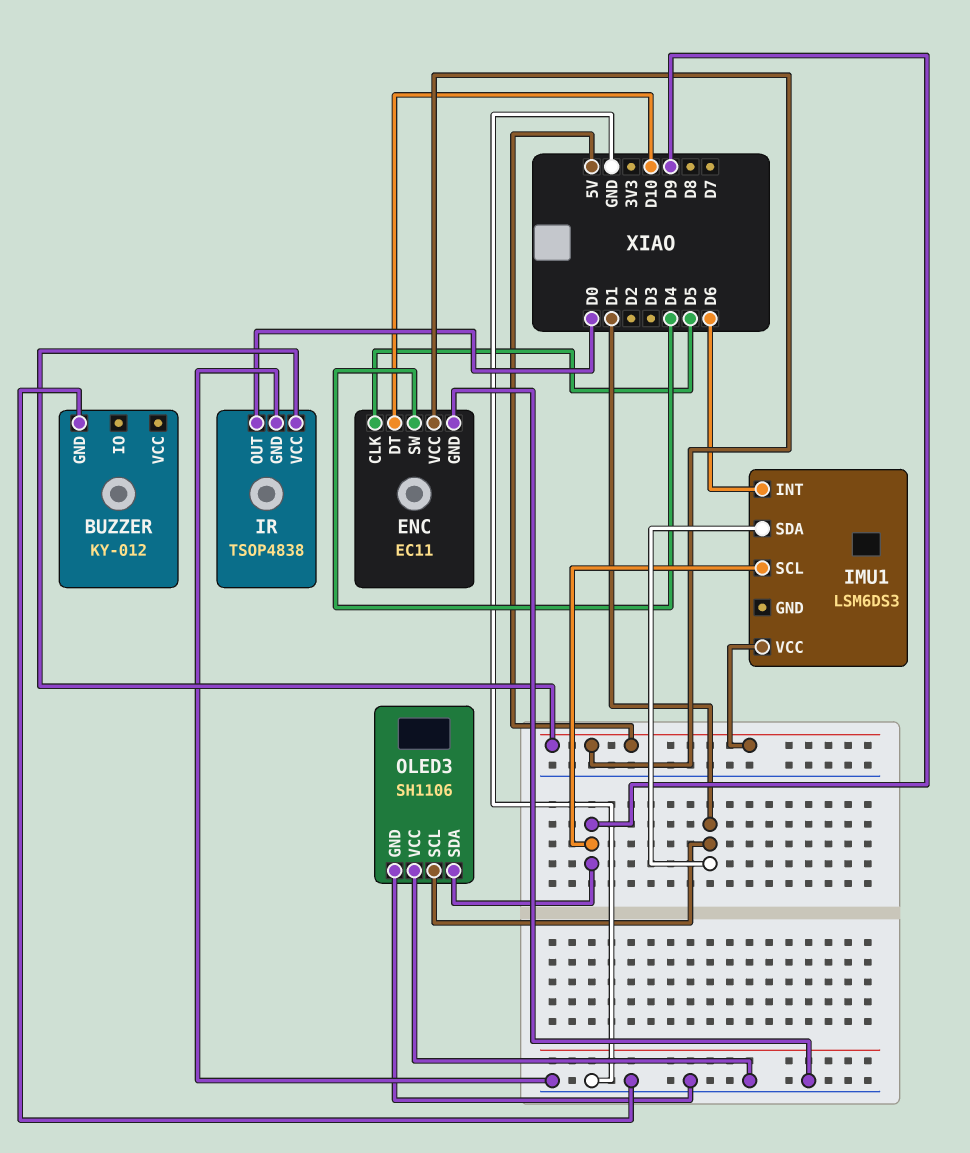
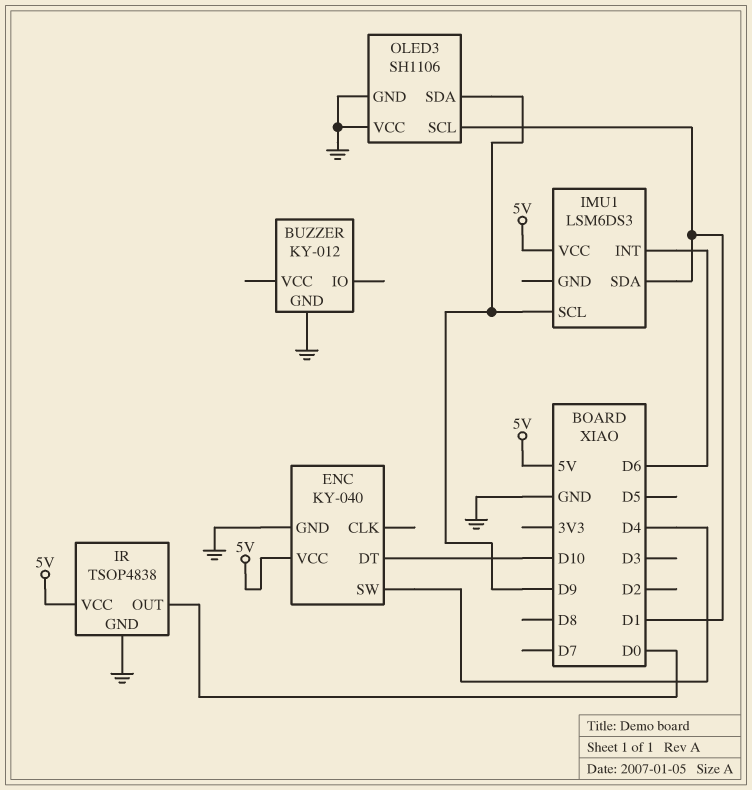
ENC: EC11 -> KY-040
ENC pin CLK: D5 -> none

